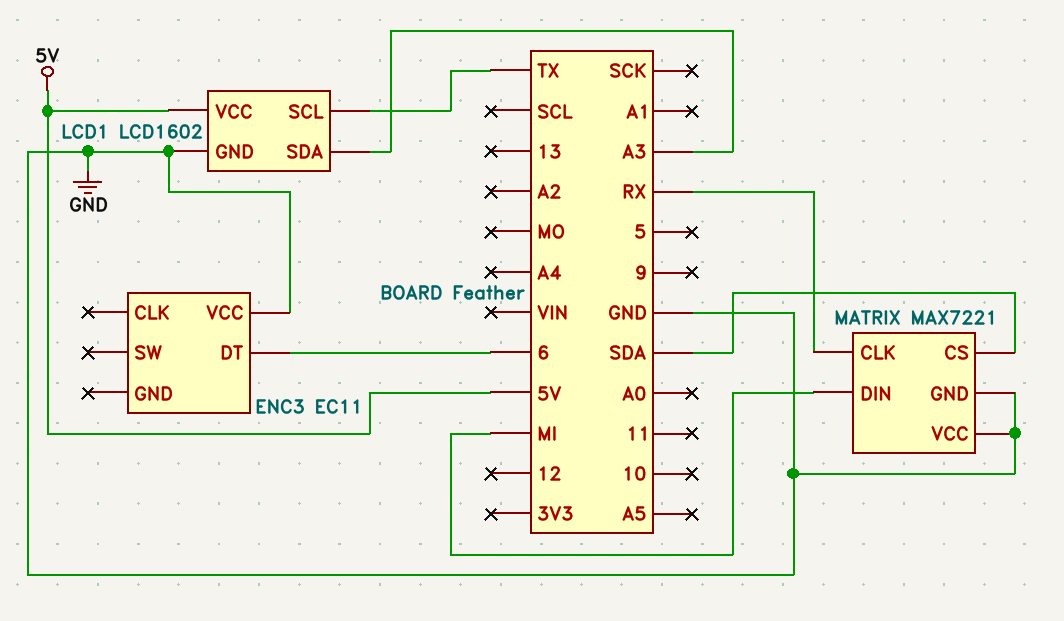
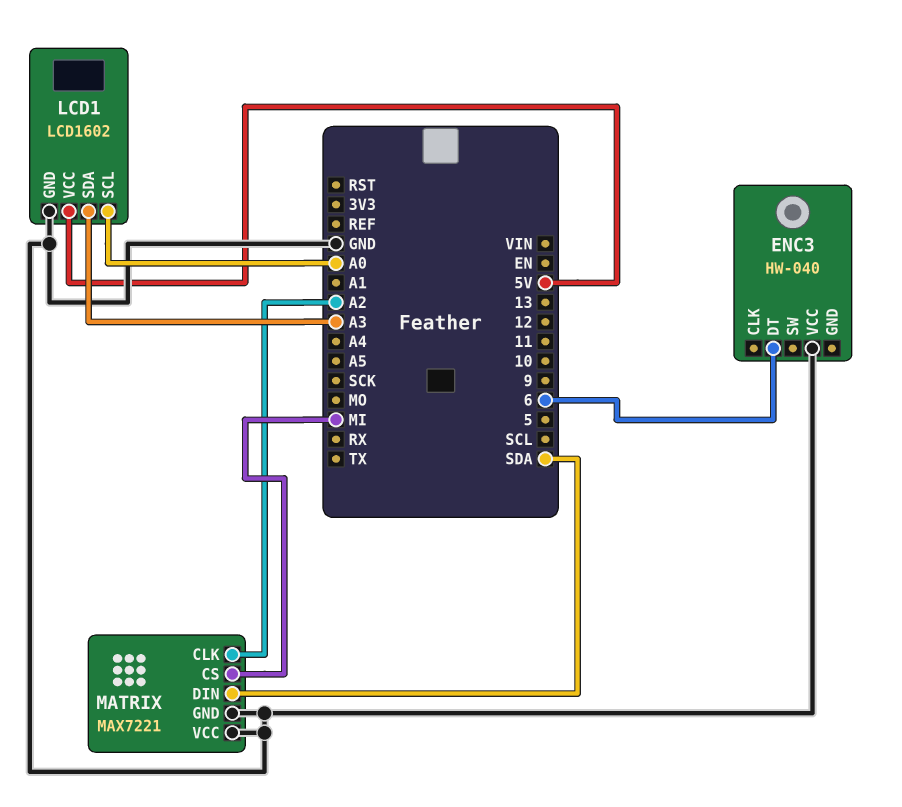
ENC3: EC11 -> HW-040
LCD1 pin SCL: TX -> A0
MATRIX pin CLK: RX -> A2
MATRIX pin CS: SDA -> MI
MATRIX pin DIN: MI -> SDA

